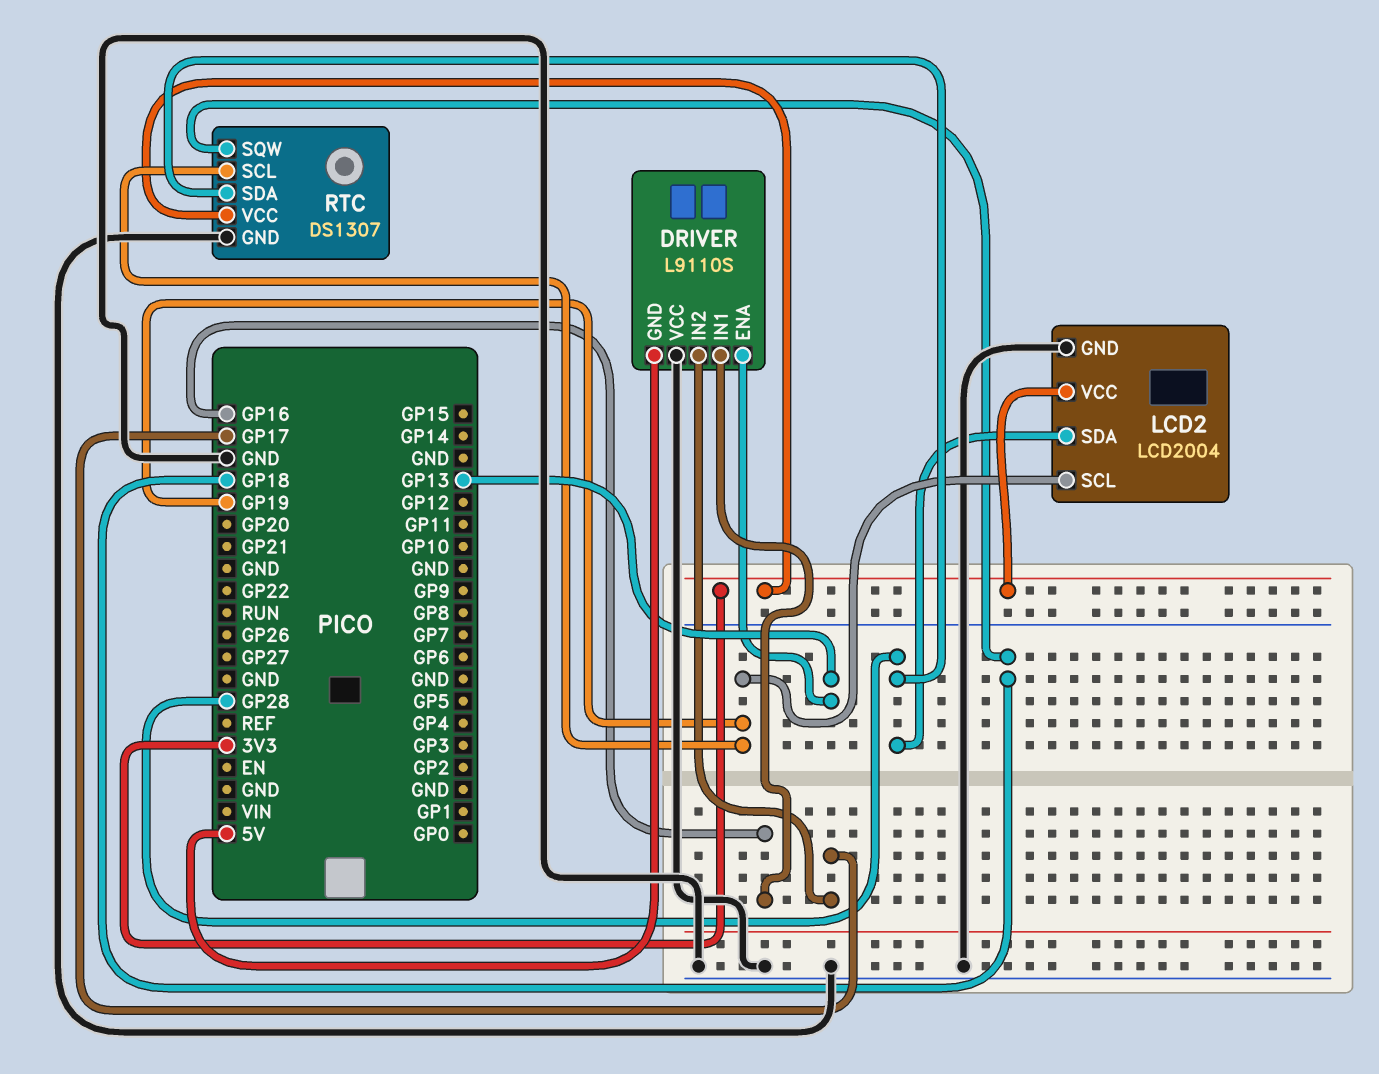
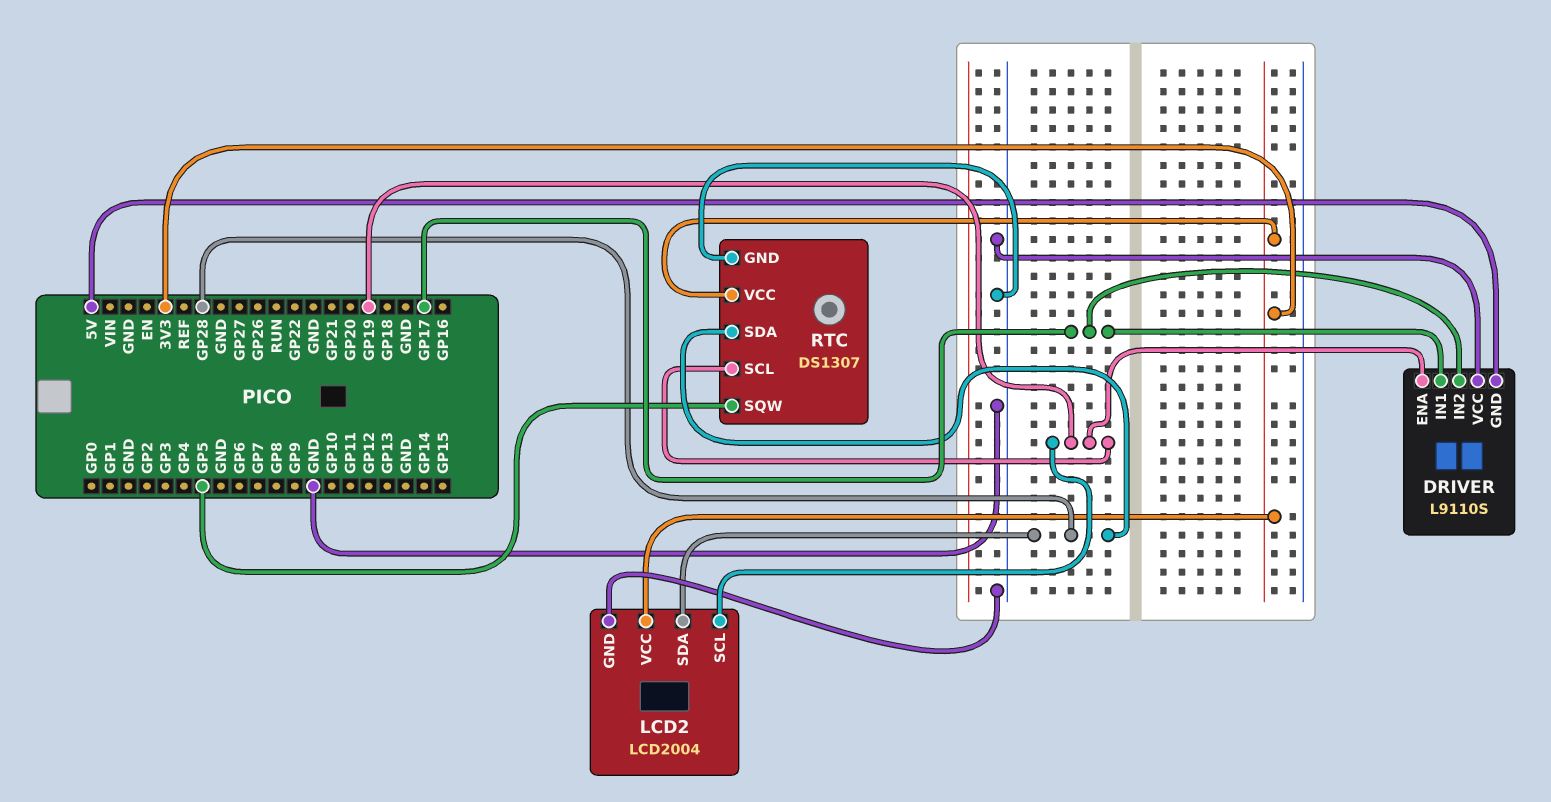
DRIVER pin ENA: GP13 -> GP19
DRIVER pin IN1: GP16 -> GP17
RTC pin SQW: GP18 -> GP5

